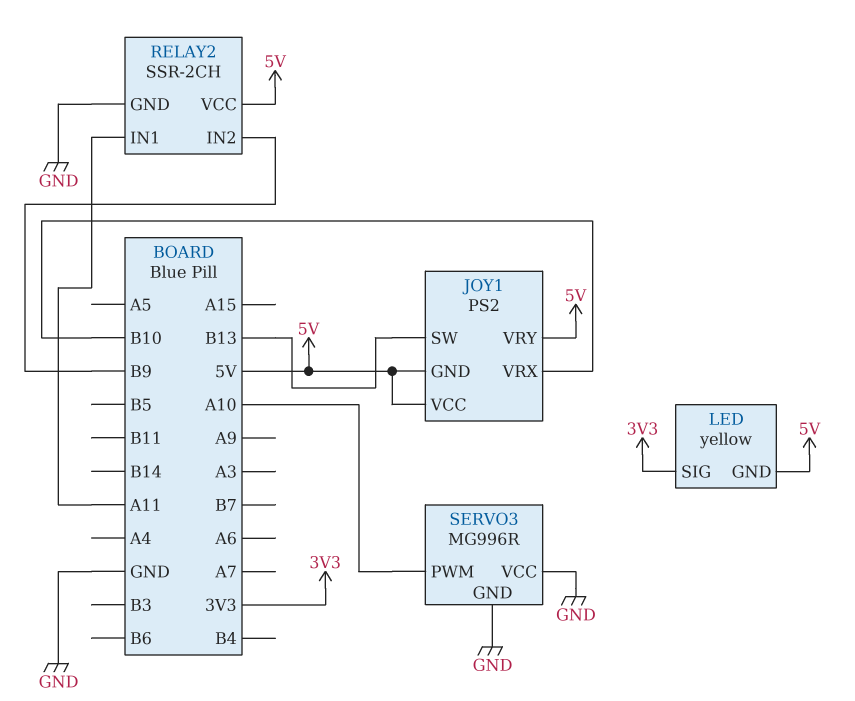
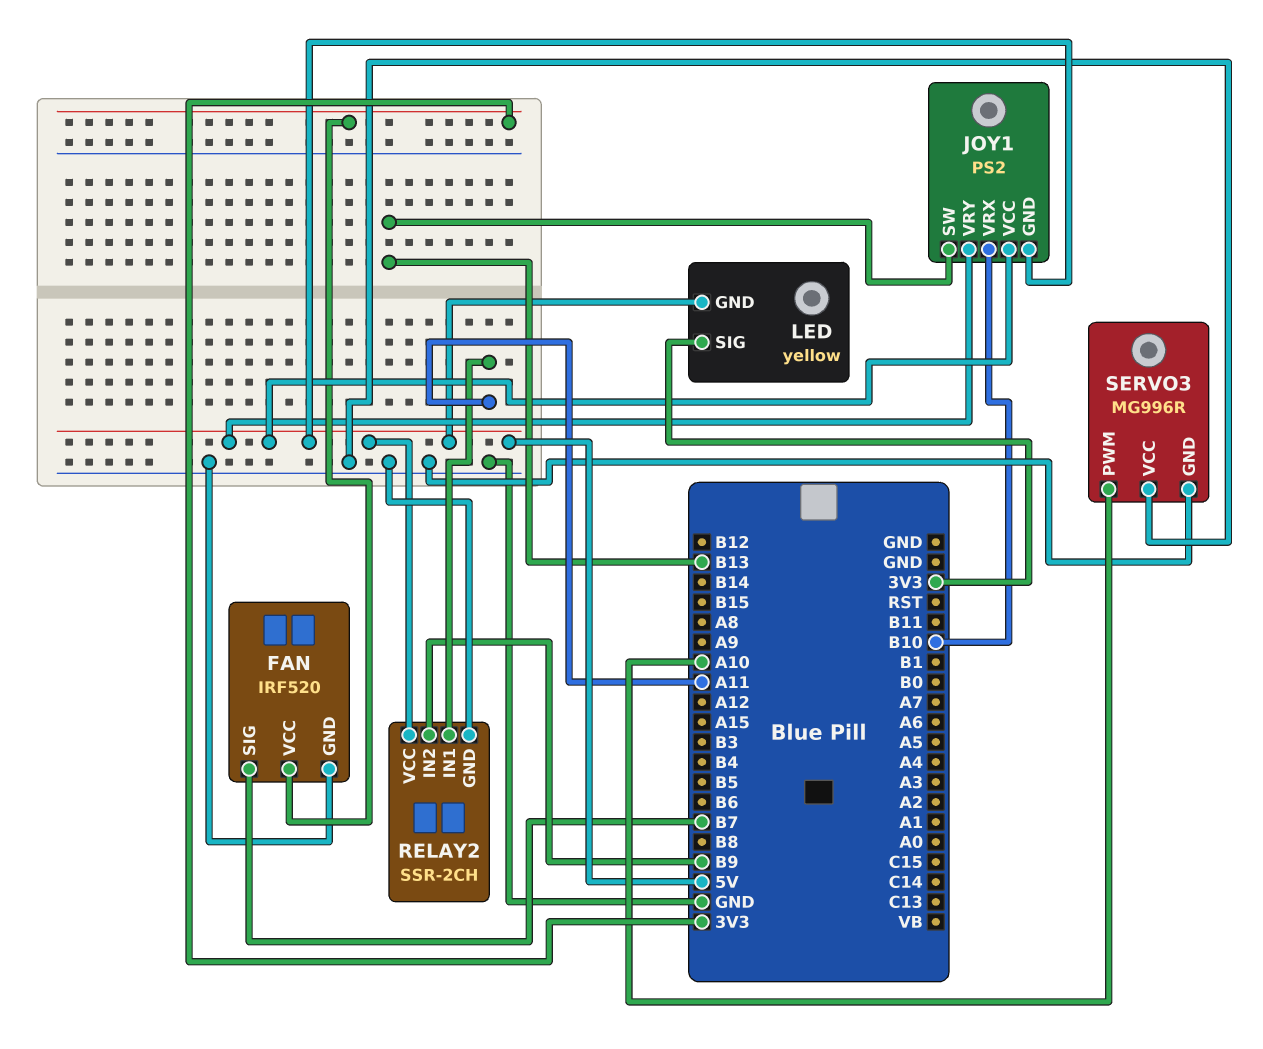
FAN: none -> IRF520
FAN pin GND: none -> GND
FAN pin SIG: none -> B7
FAN pin VCC: none -> 3V3

